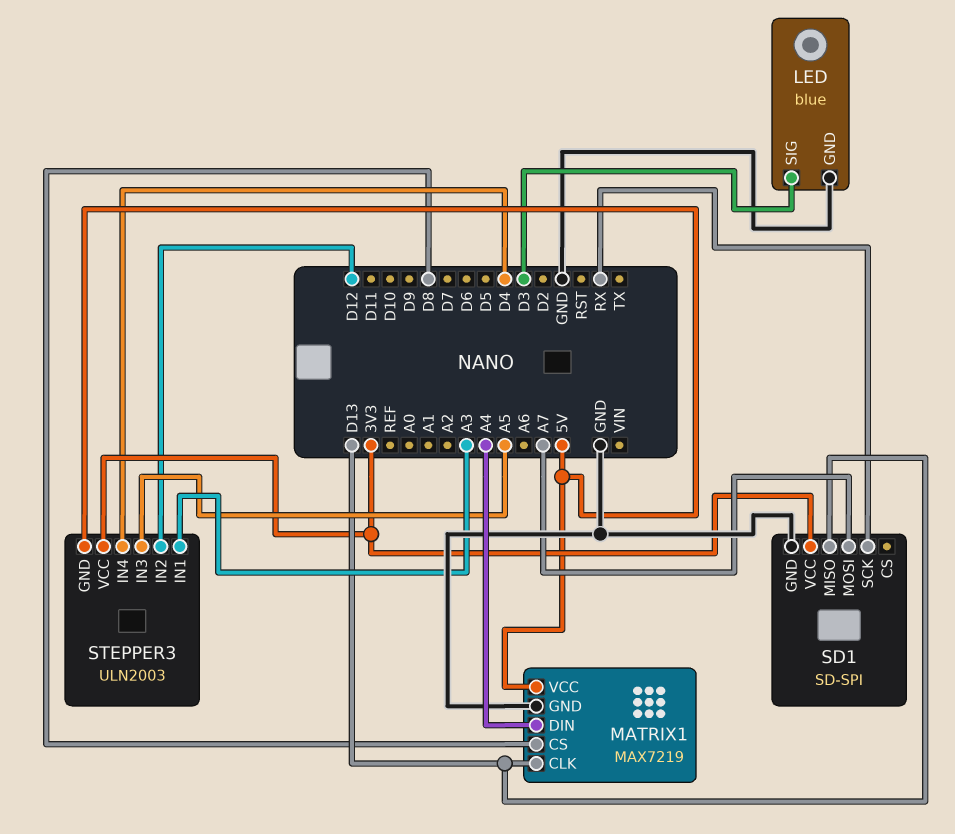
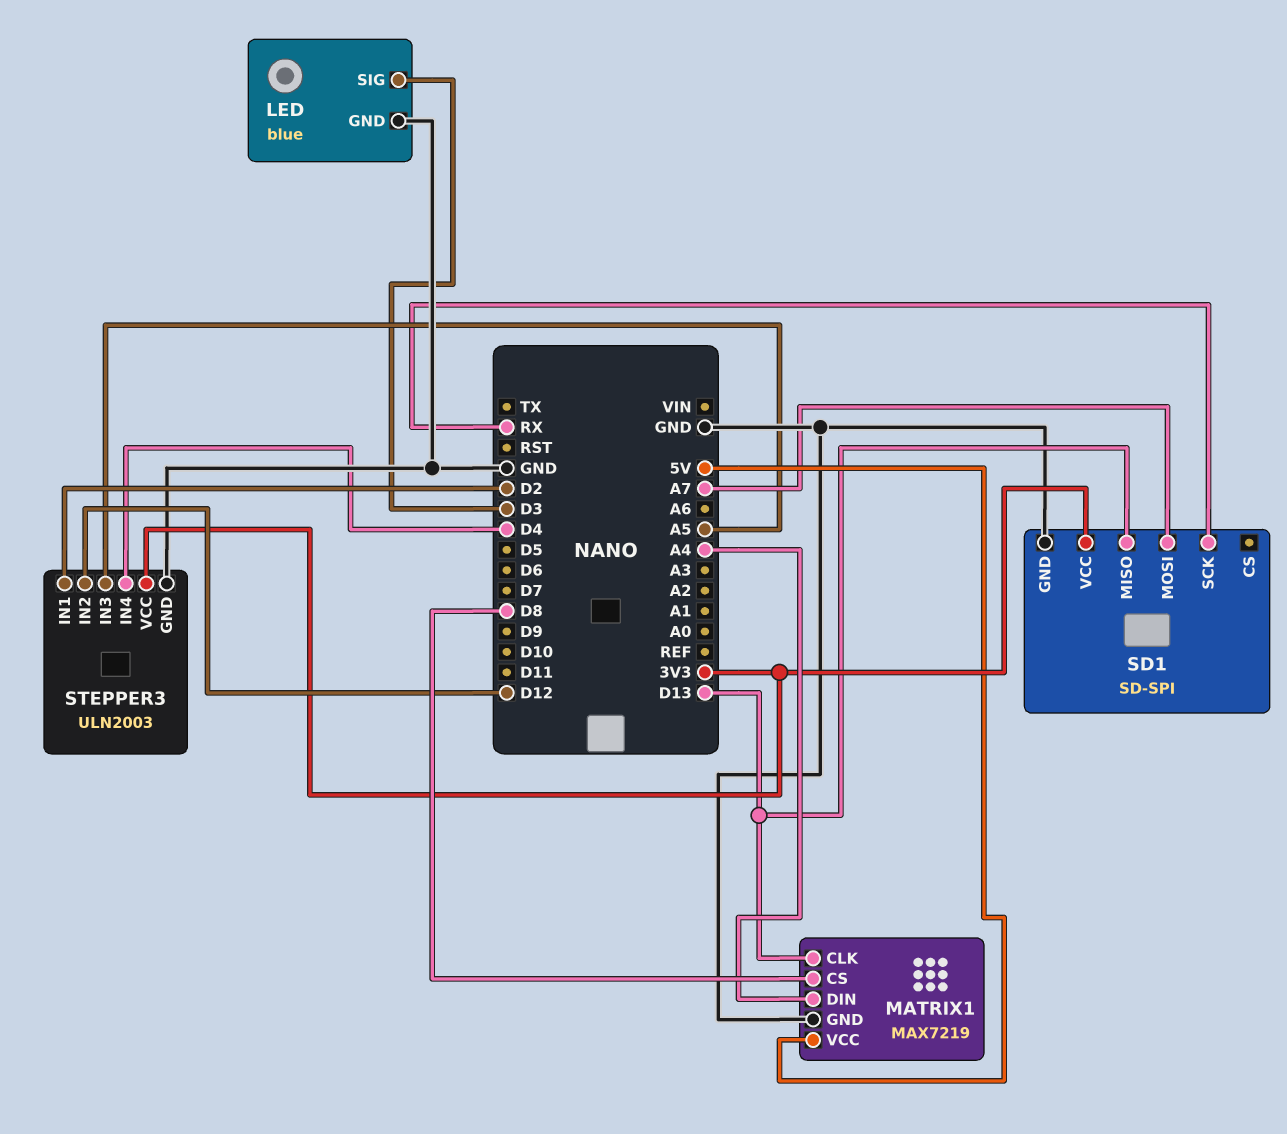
STEPPER3 pin GND: 5V -> GND
STEPPER3 pin IN1: A3 -> D2

